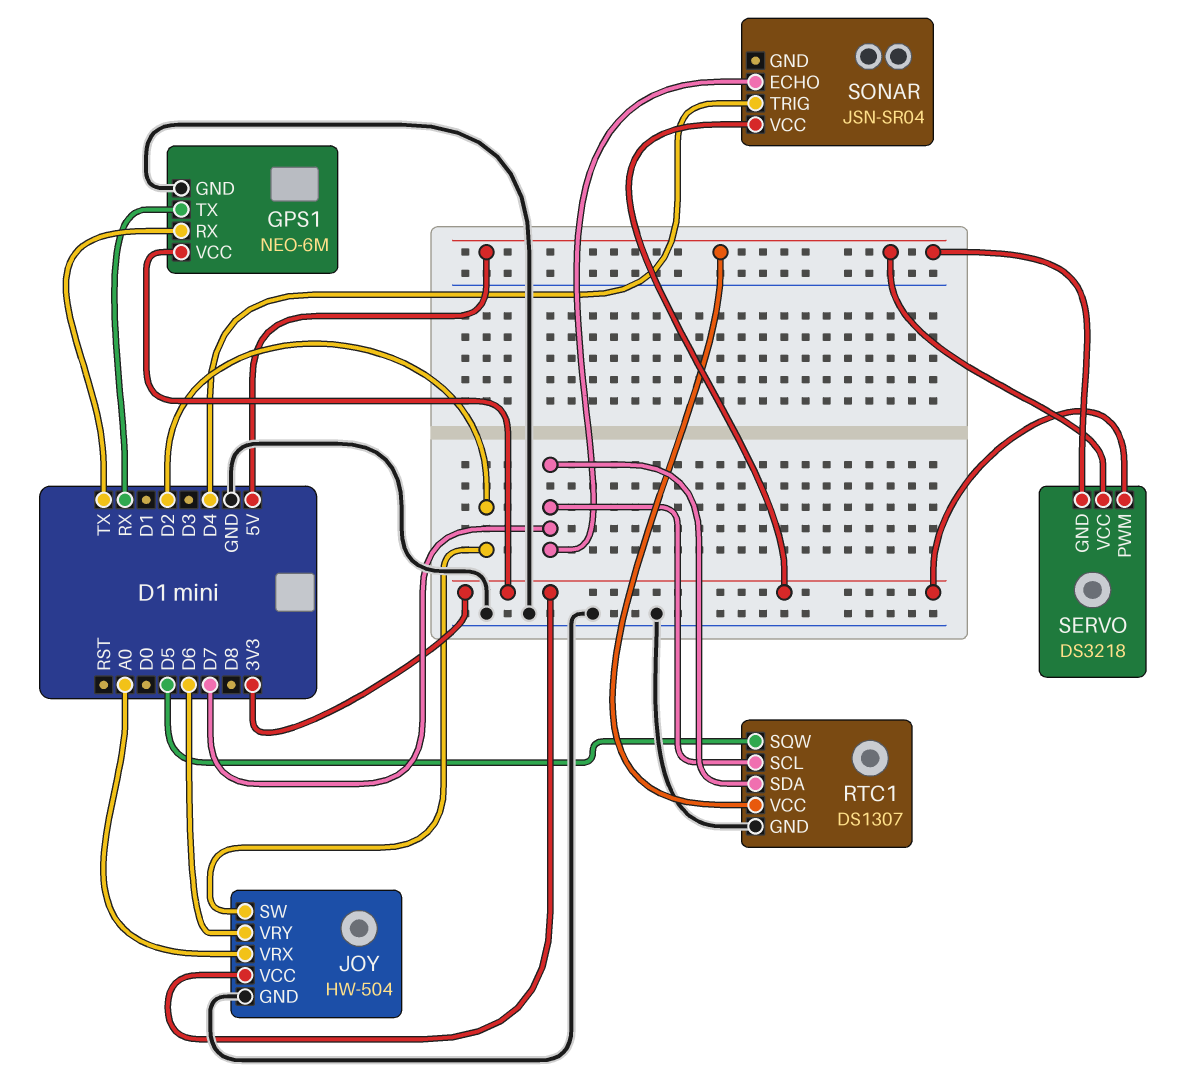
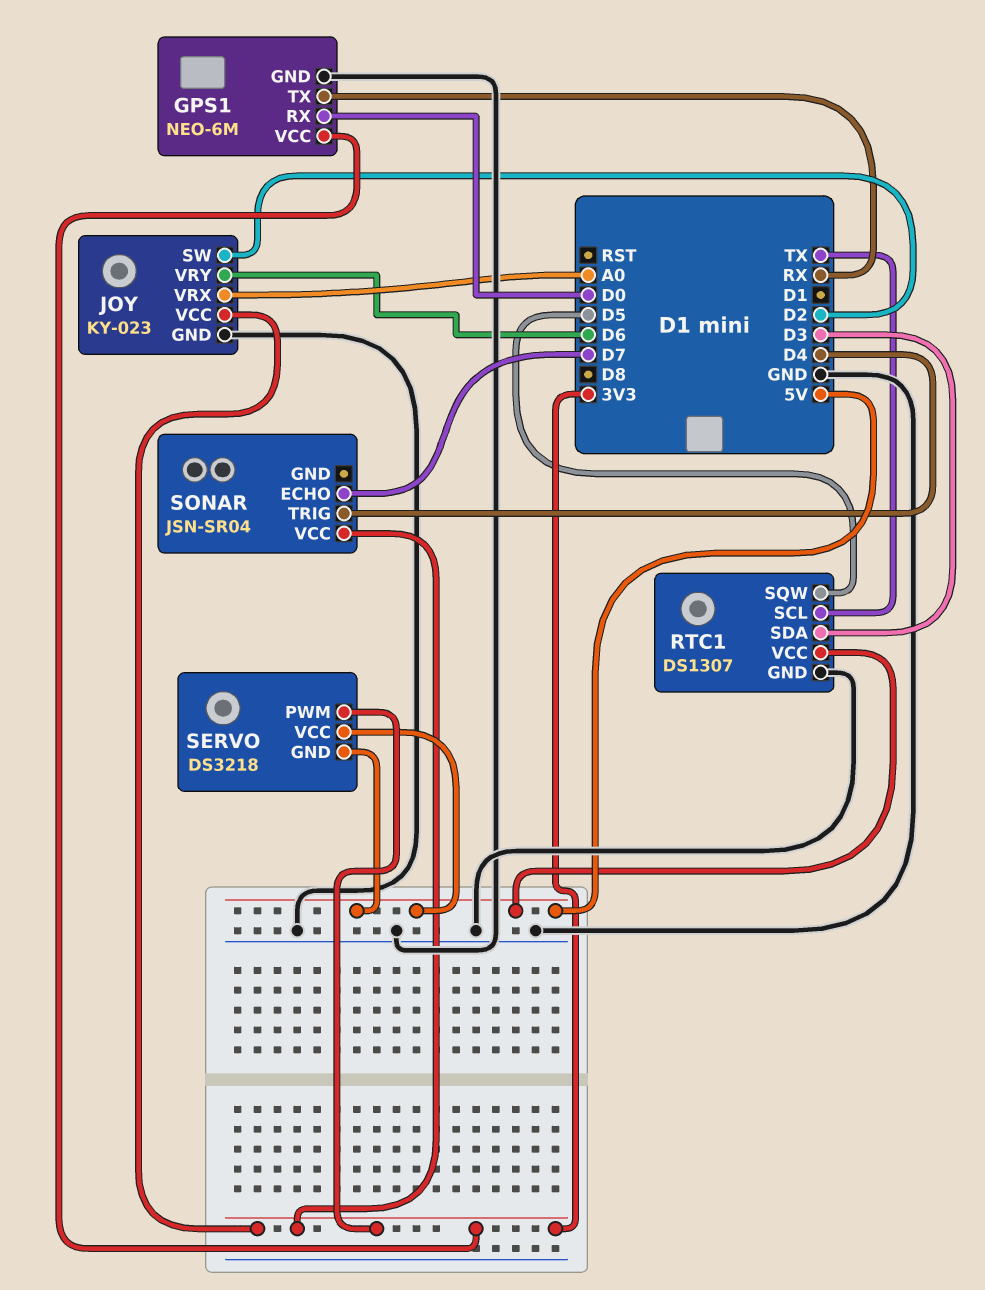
GPS1 pin RX: TX -> D0
JOY: HW-504 -> KY-023
RTC1 pin SCL: D7 -> TX
RTC1 pin SDA: D7 -> D3

